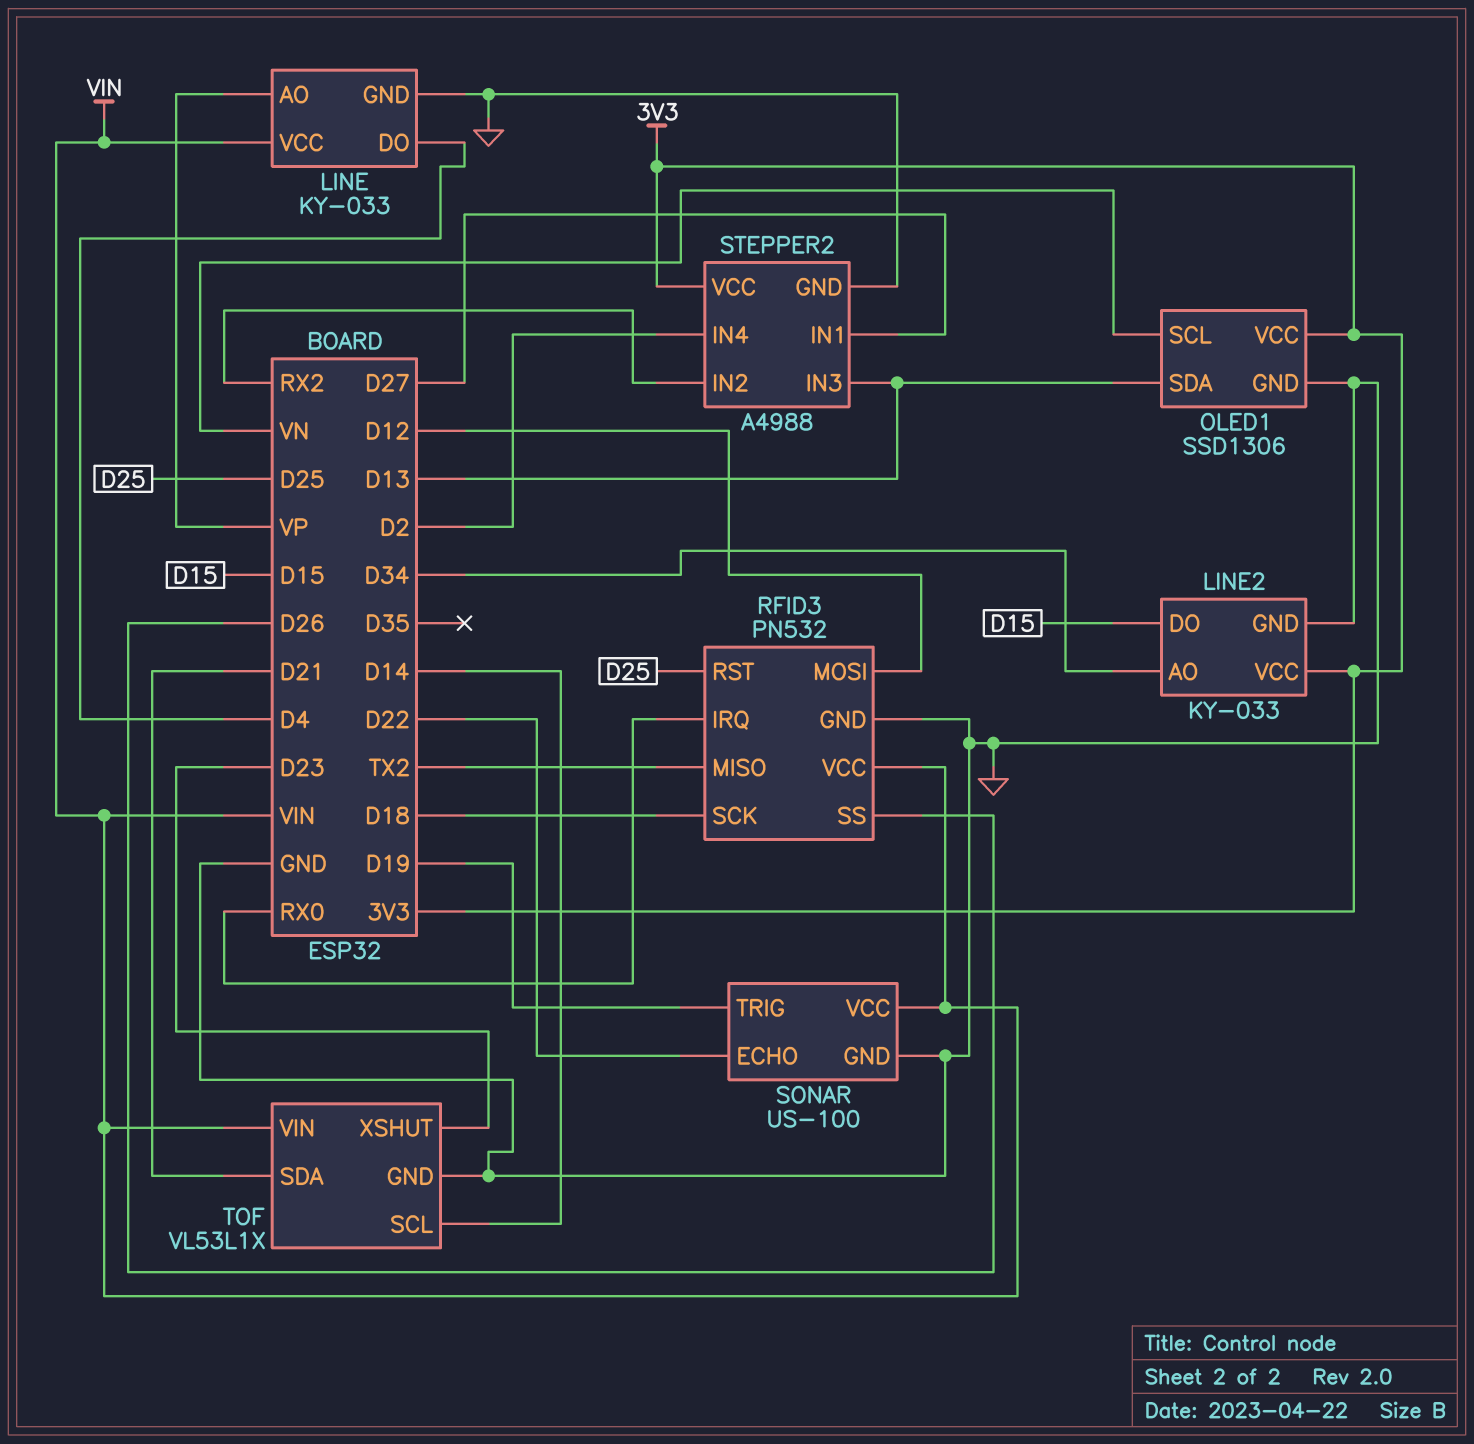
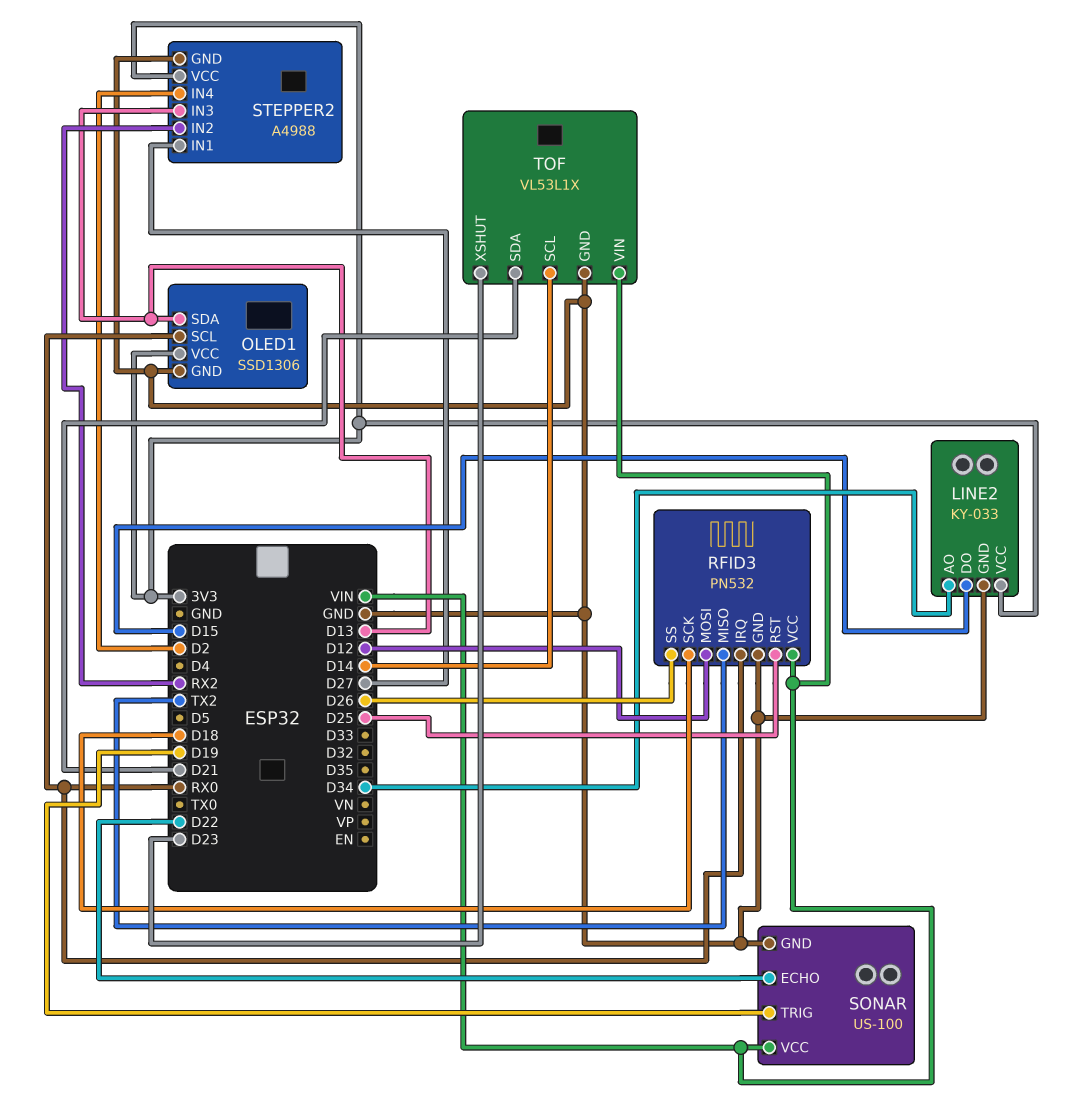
LINE: KY-033 -> none
LINE pin AO: VP -> none
LINE pin DO: D4 -> none
LINE pin GND: GND -> none
LINE pin VCC: VIN -> none
OLED1 pin SCL: VN -> RX0

